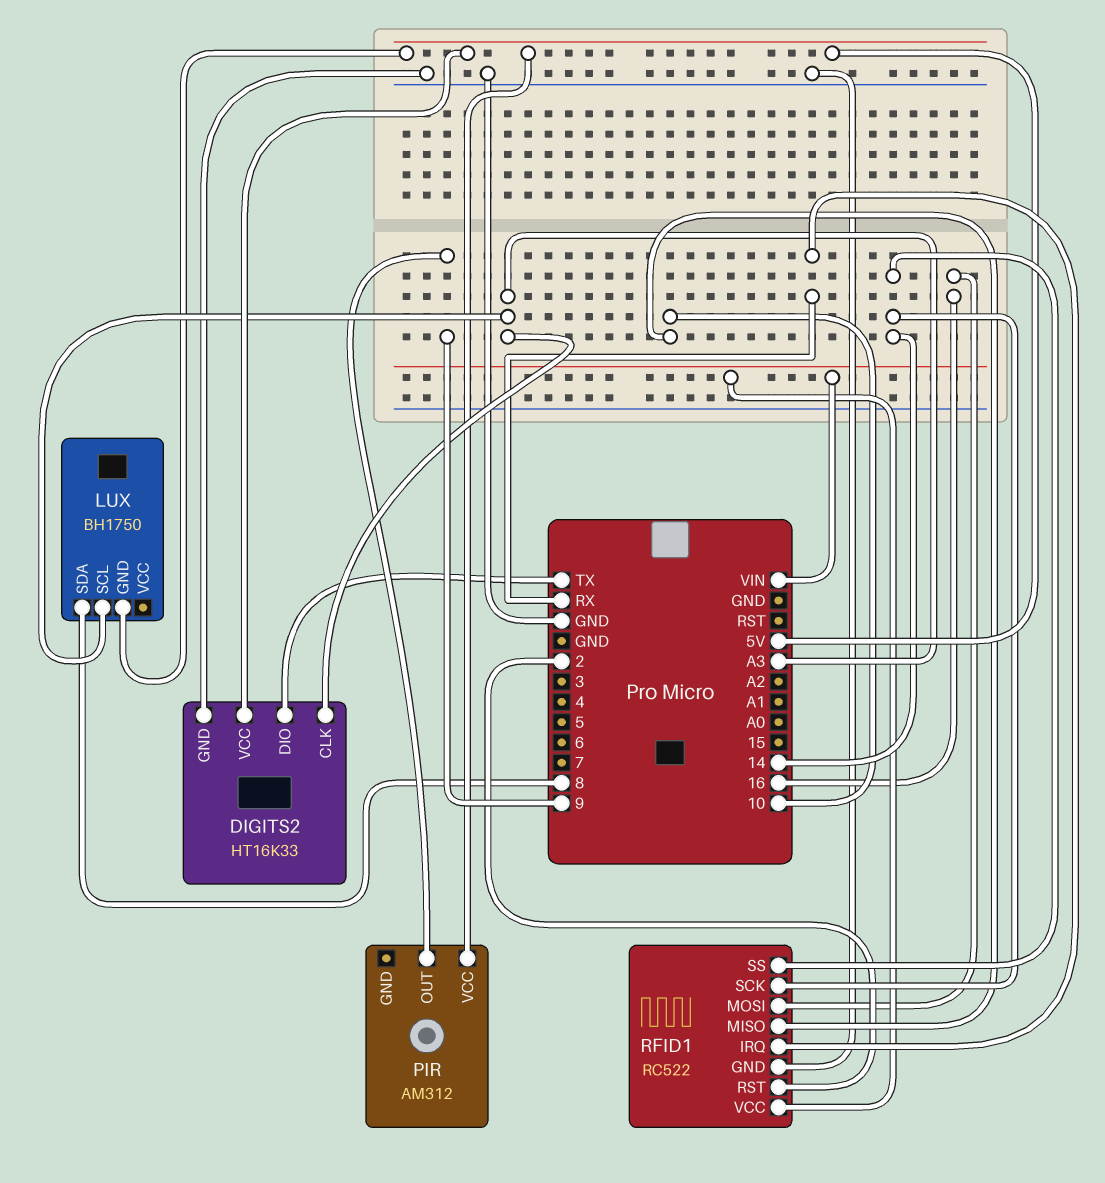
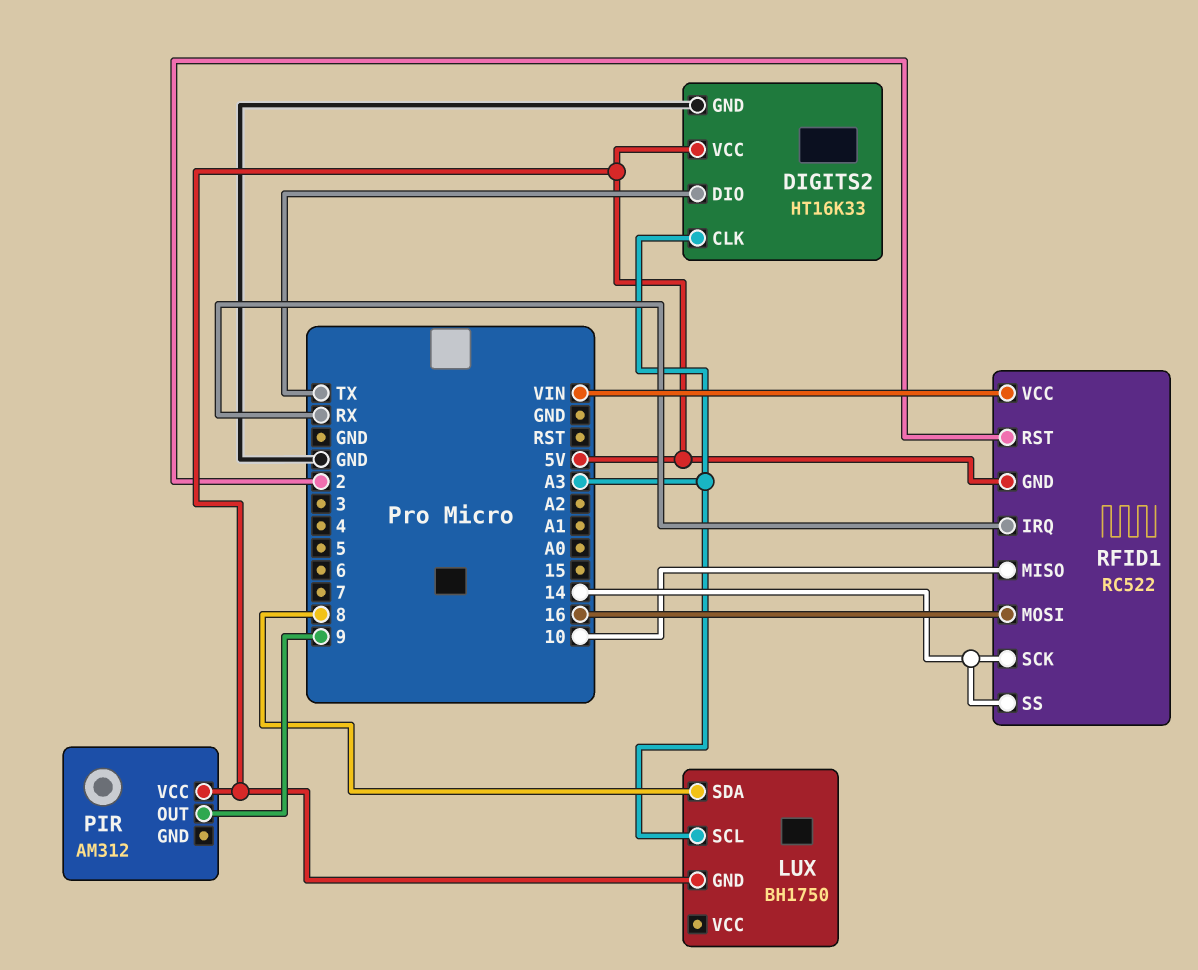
RFID1 pin GND: GND -> 5V

